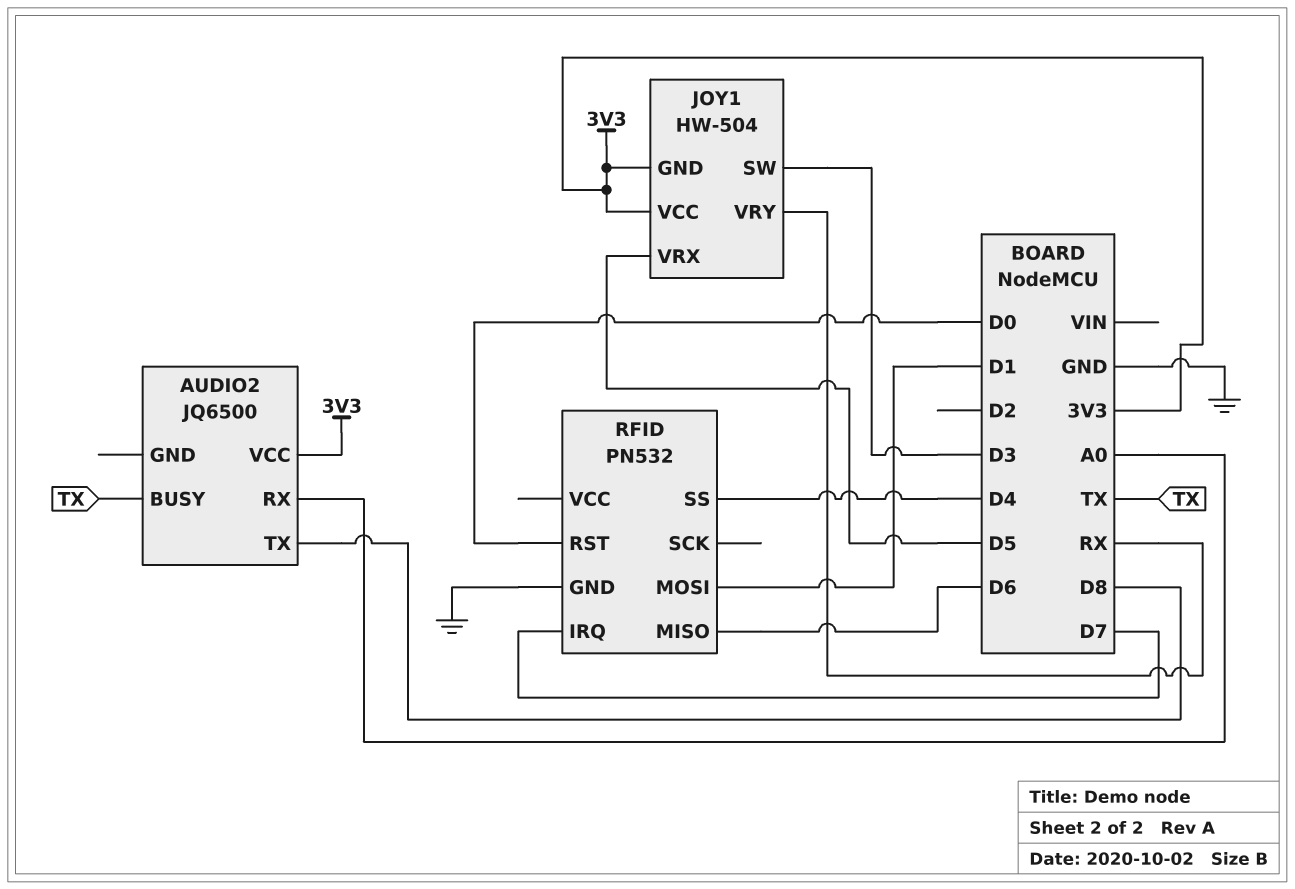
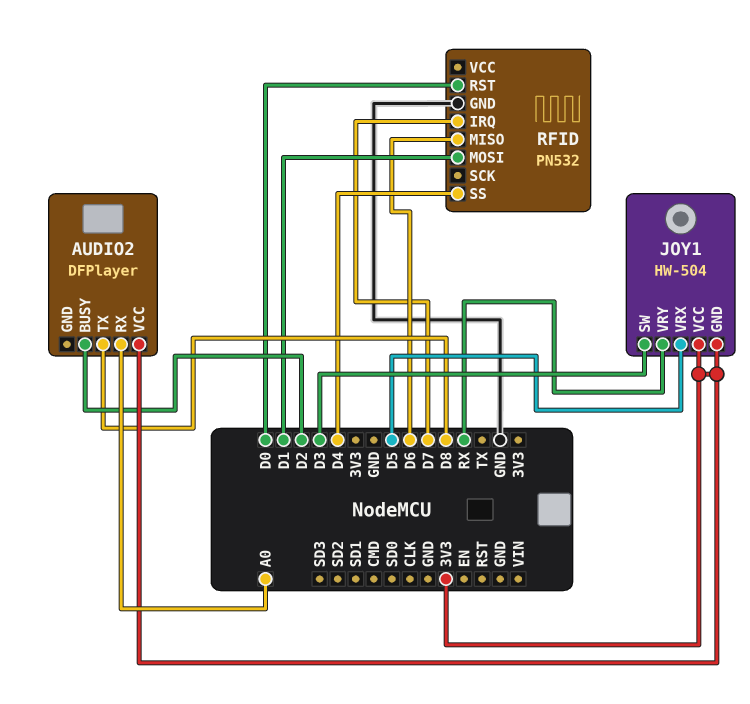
AUDIO2: JQ6500 -> DFPlayer
AUDIO2 pin BUSY: TX -> D2

